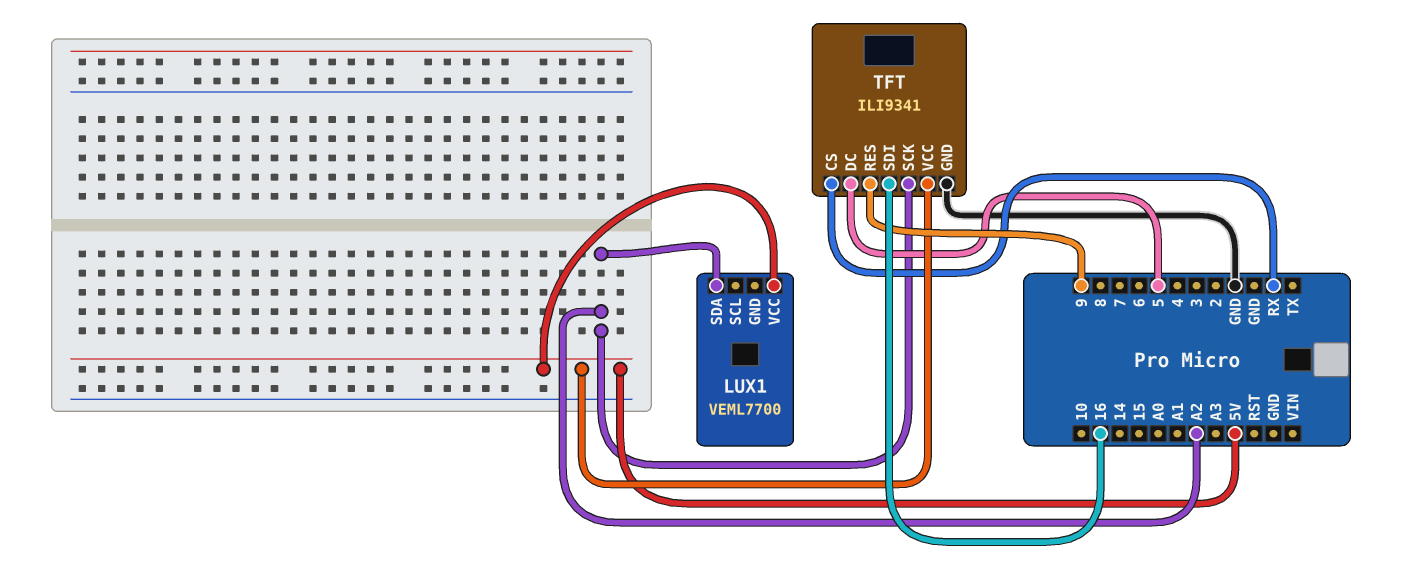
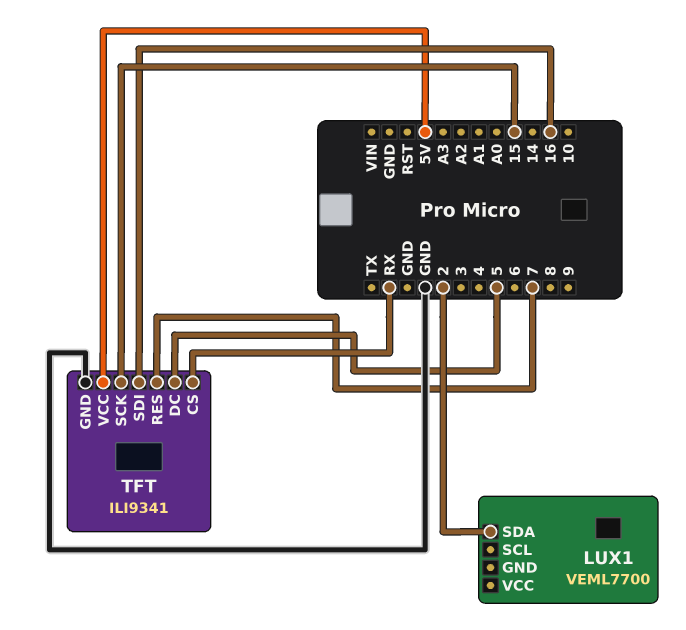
LUX1 pin SDA: A2 -> 2
LUX1 pin VCC: 5V -> none
TFT pin RES: 9 -> 7
TFT pin SCK: A2 -> 15

